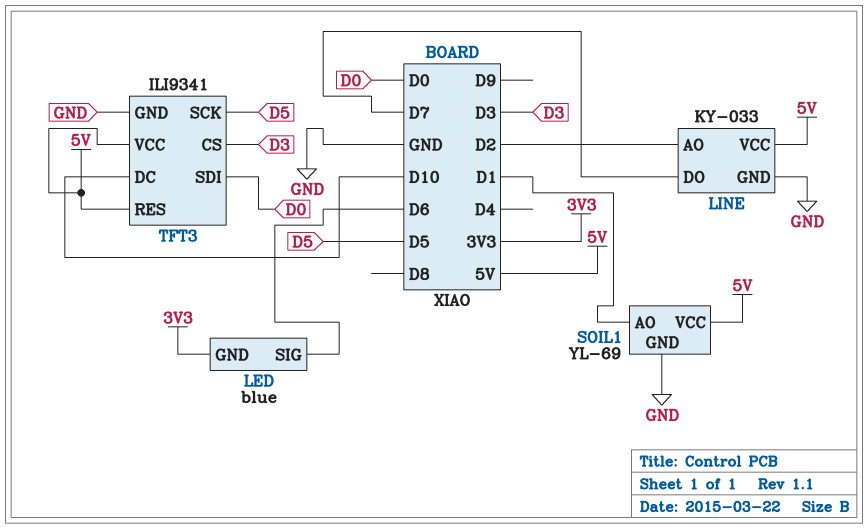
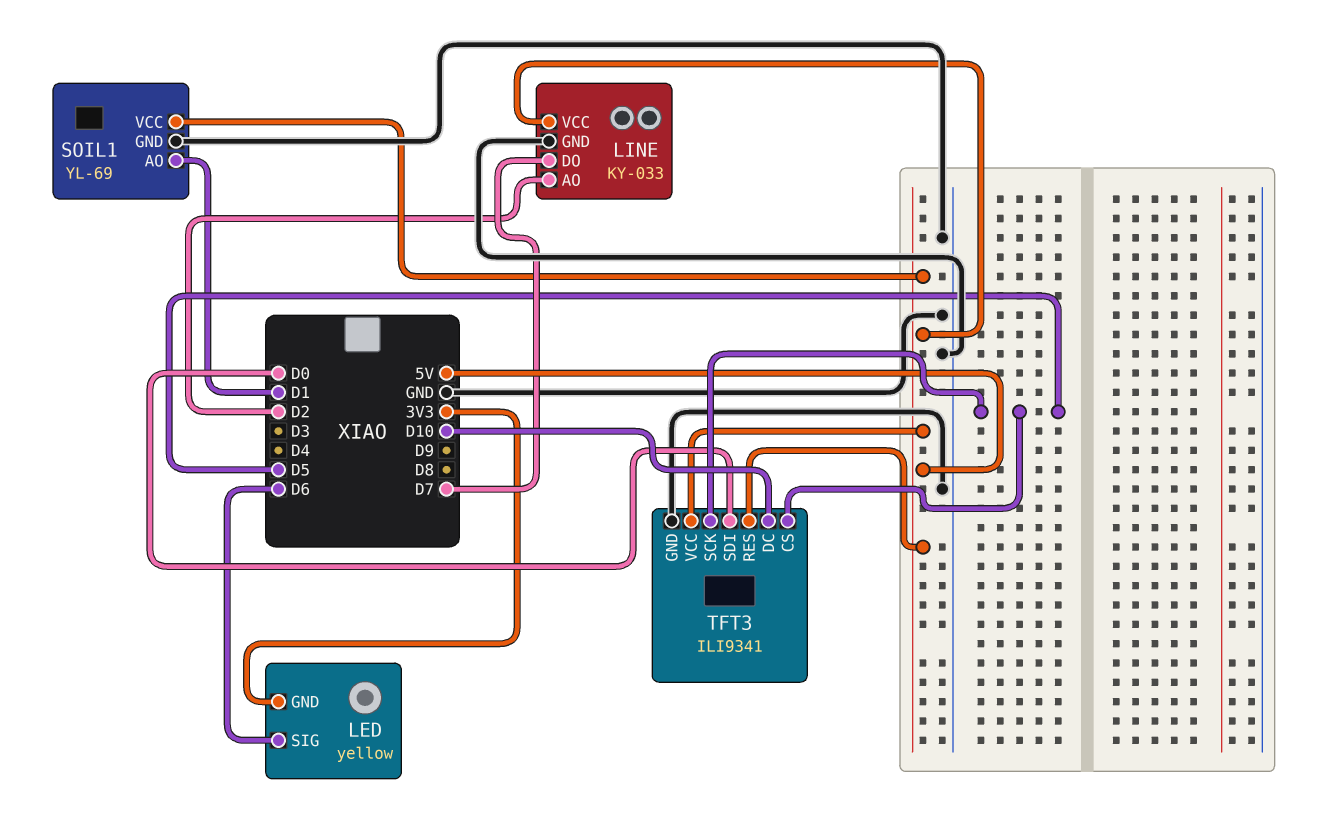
LED: blue -> yellow
TFT3 pin CS: D3 -> D5

